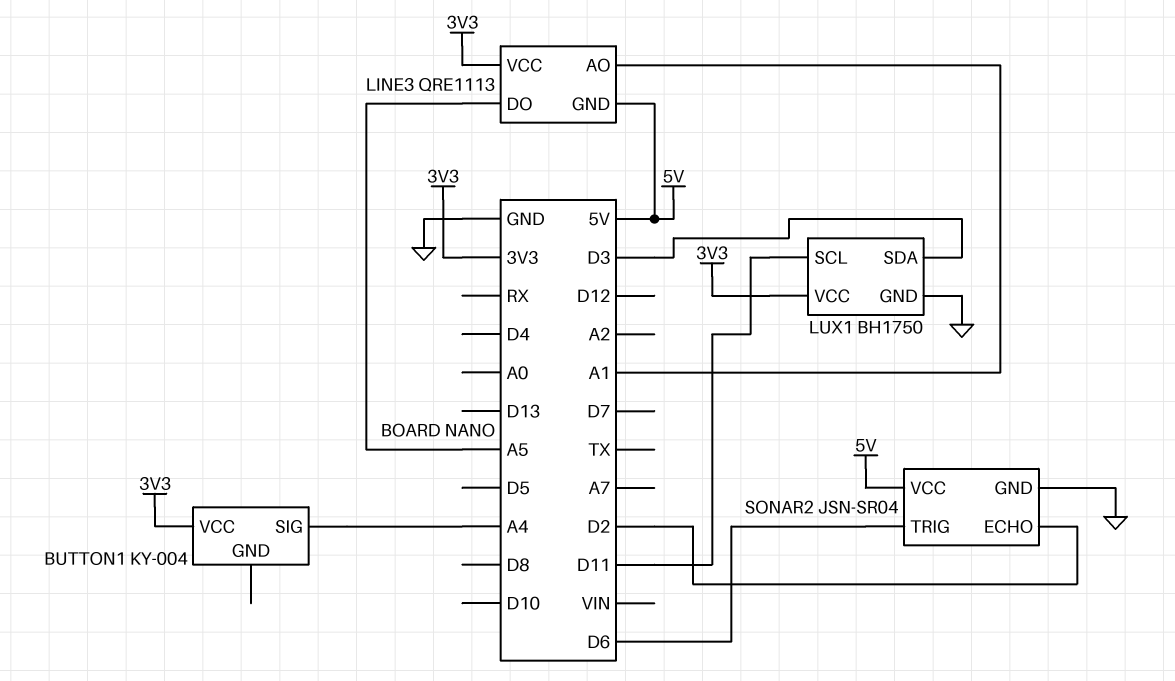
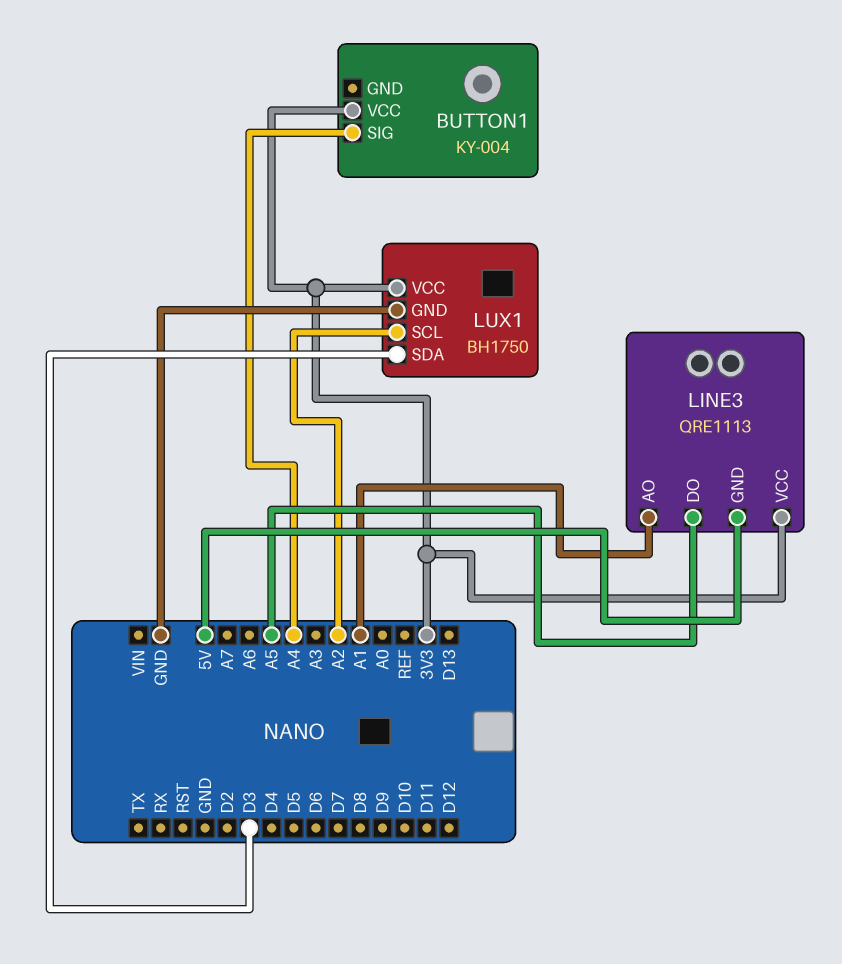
LUX1 pin SCL: D11 -> A2
SONAR2: JSN-SR04 -> none
SONAR2 pin ECHO: D2 -> none
SONAR2 pin GND: GND -> none
SONAR2 pin TRIG: D6 -> none
SONAR2 pin VCC: 5V -> none

